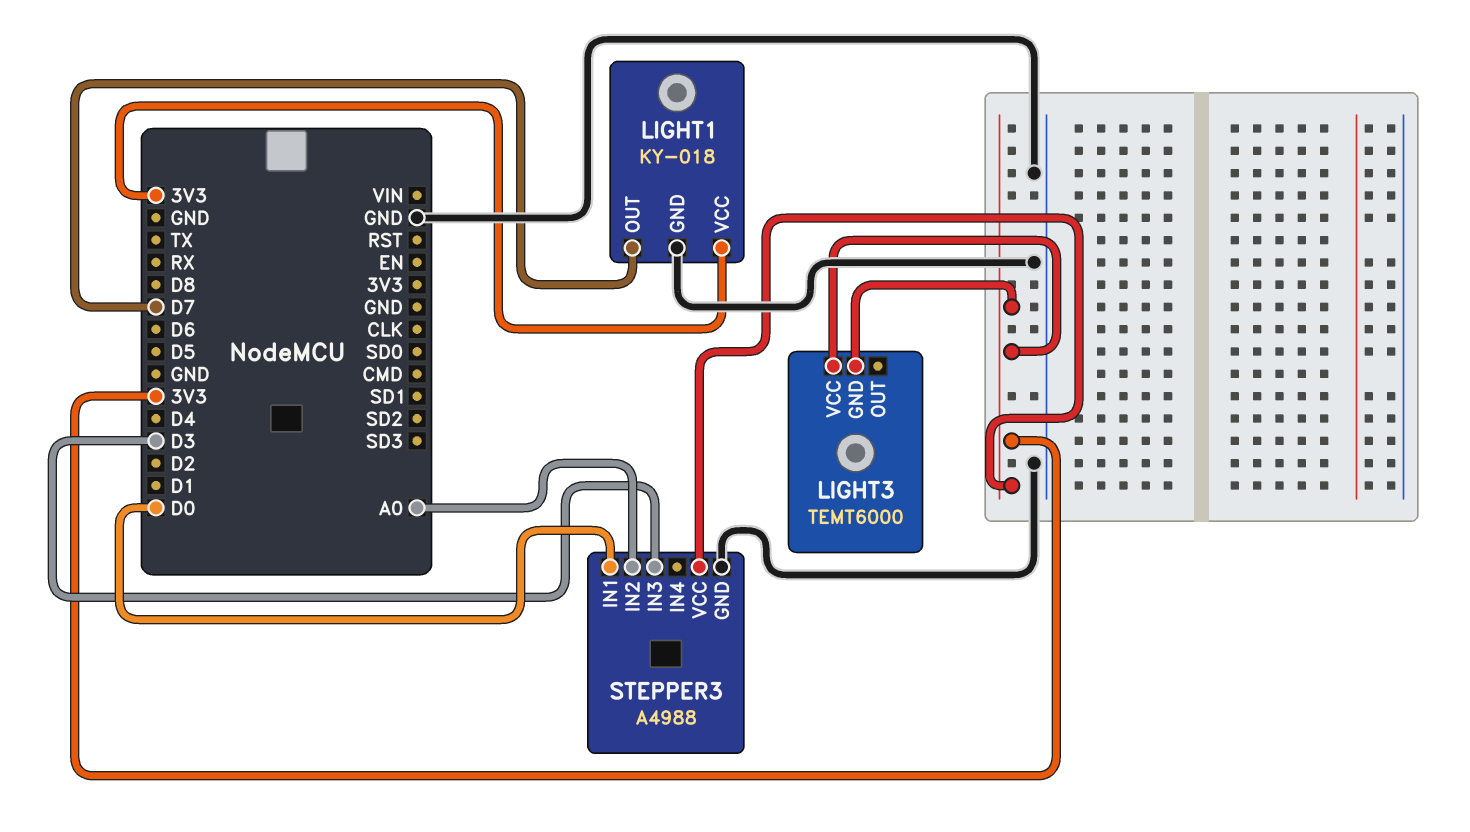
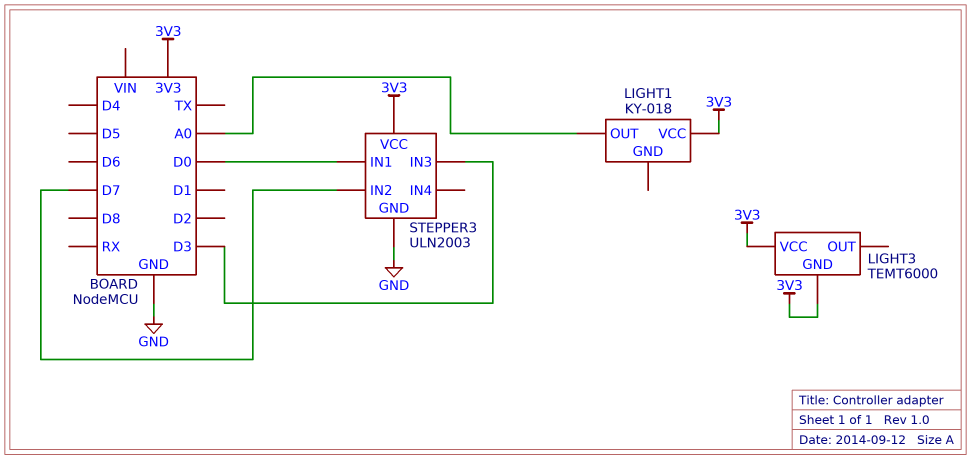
LIGHT1 pin GND: GND -> none
LIGHT1 pin OUT: D7 -> A0
STEPPER3: A4988 -> ULN2003
STEPPER3 pin IN2: A0 -> D7

